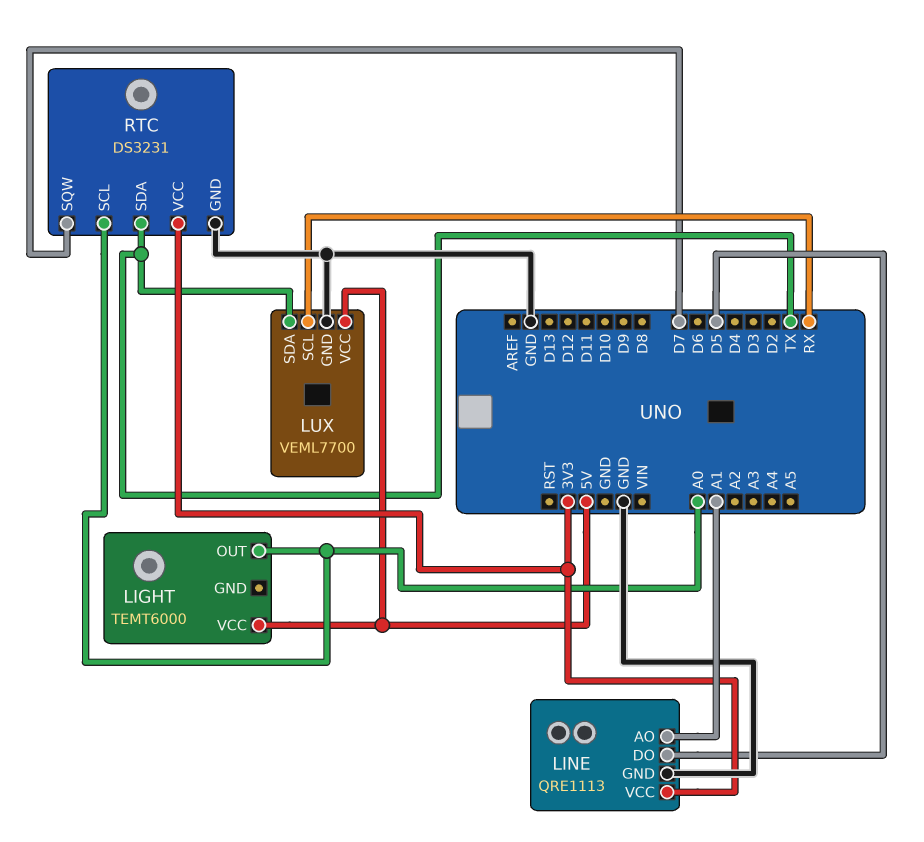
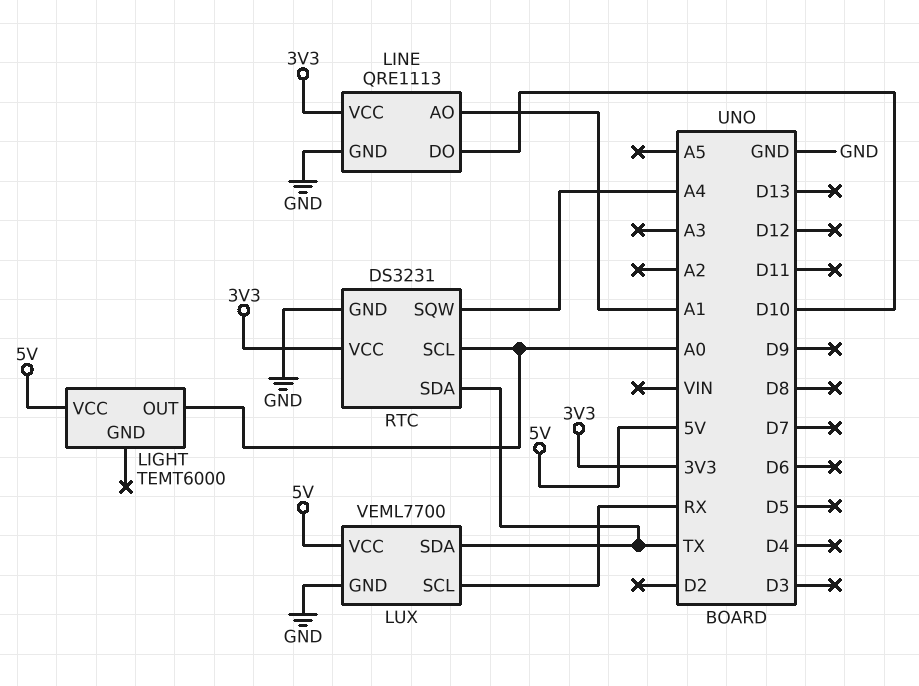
LINE pin DO: D5 -> D10
RTC pin SQW: D7 -> A4

